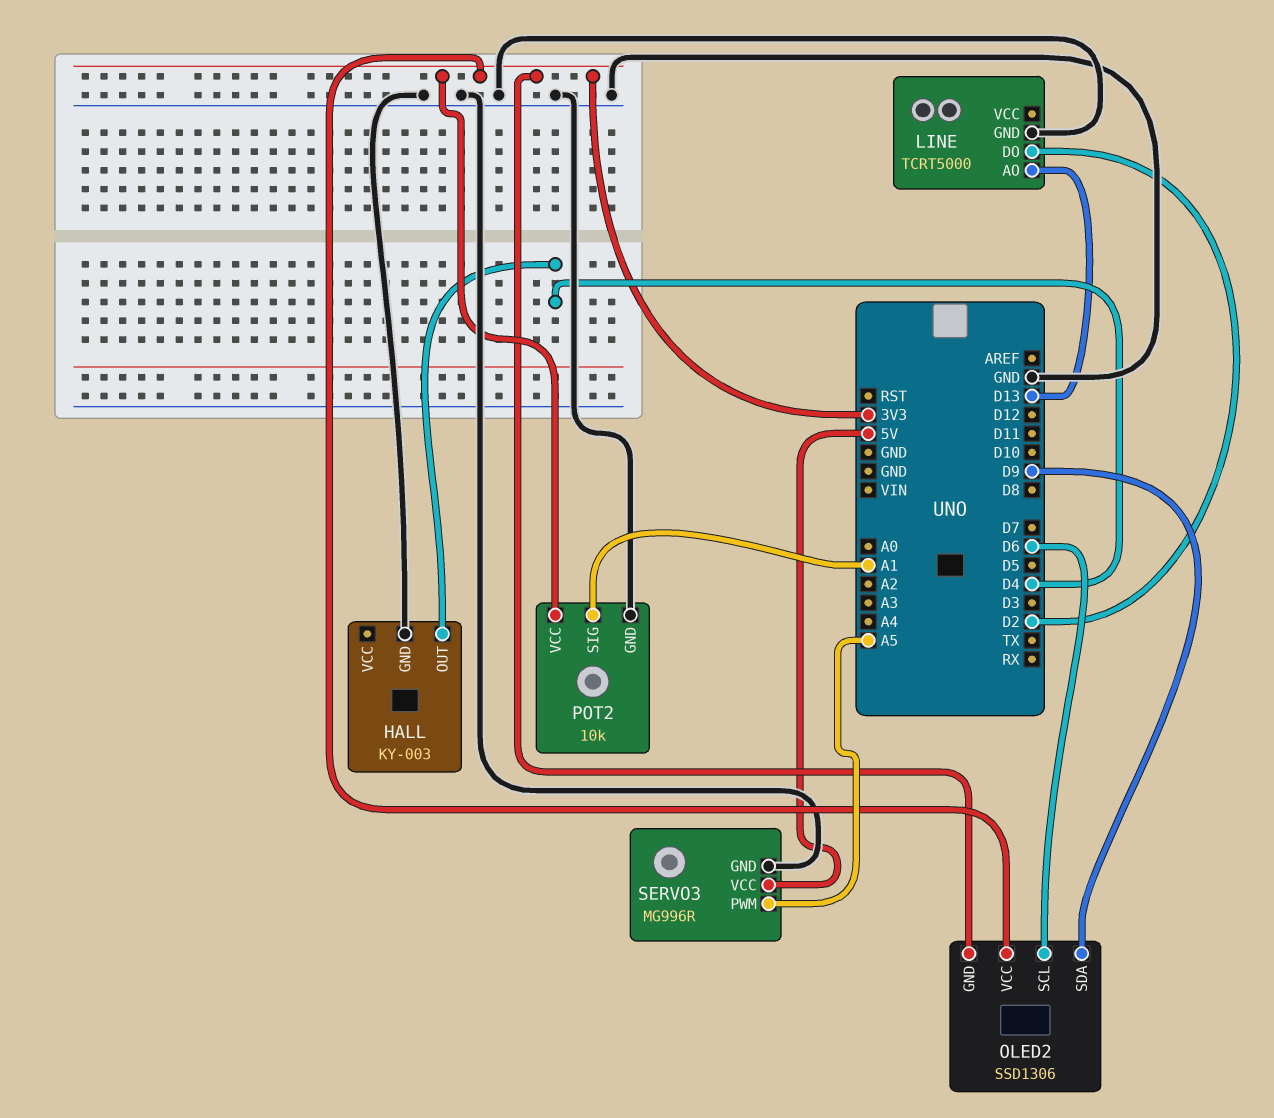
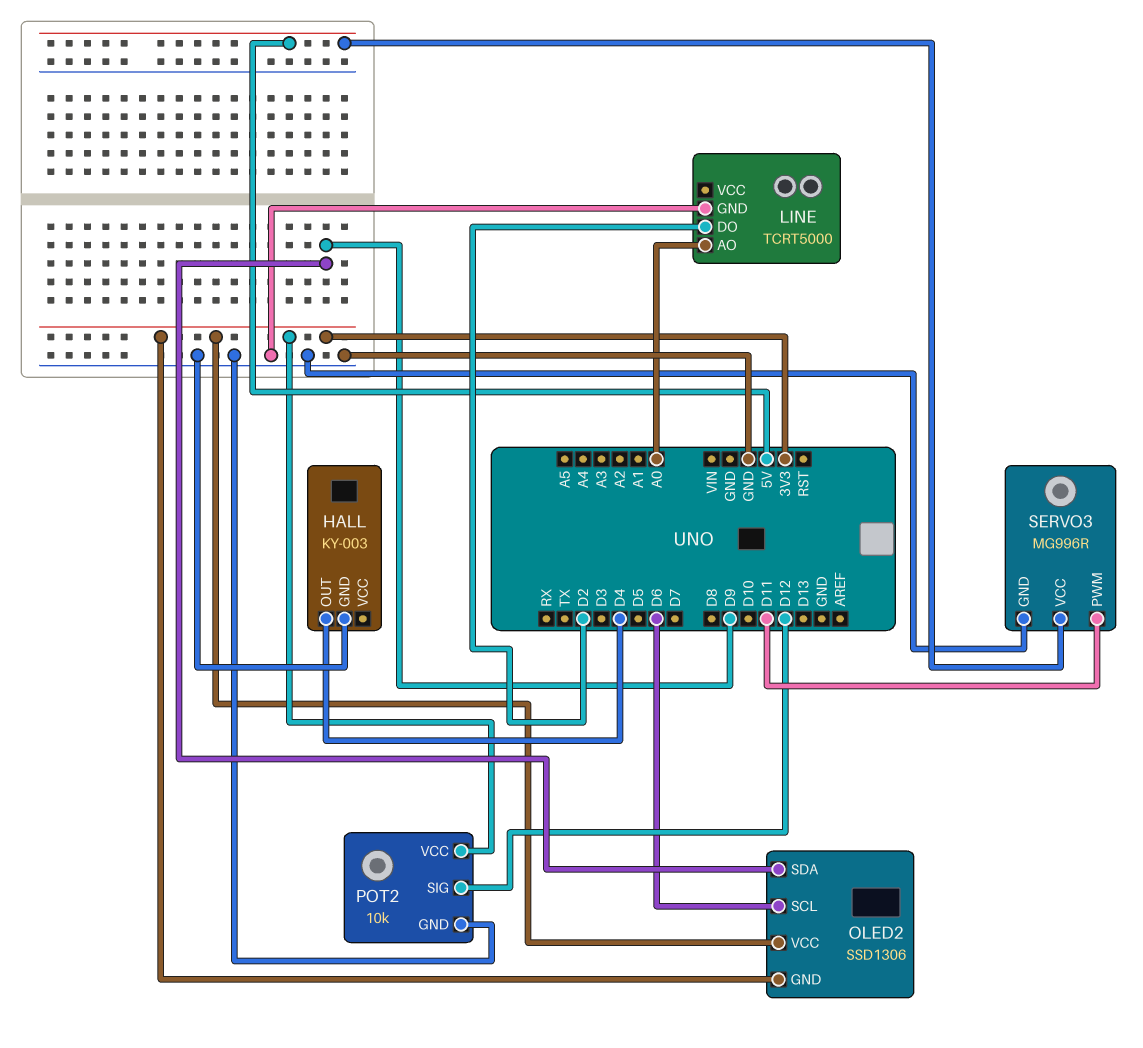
LINE pin AO: D13 -> A0
POT2 pin SIG: A1 -> D12
SERVO3 pin PWM: A5 -> D11

